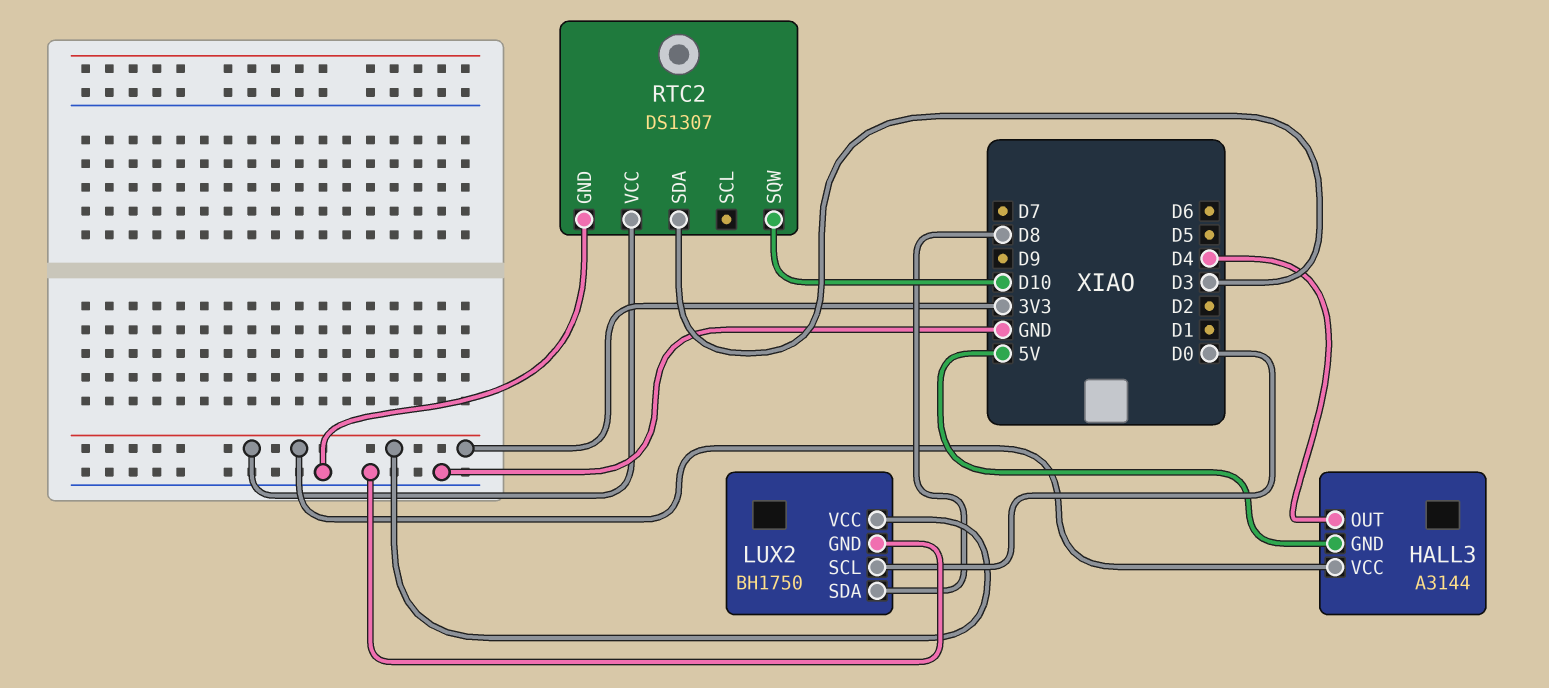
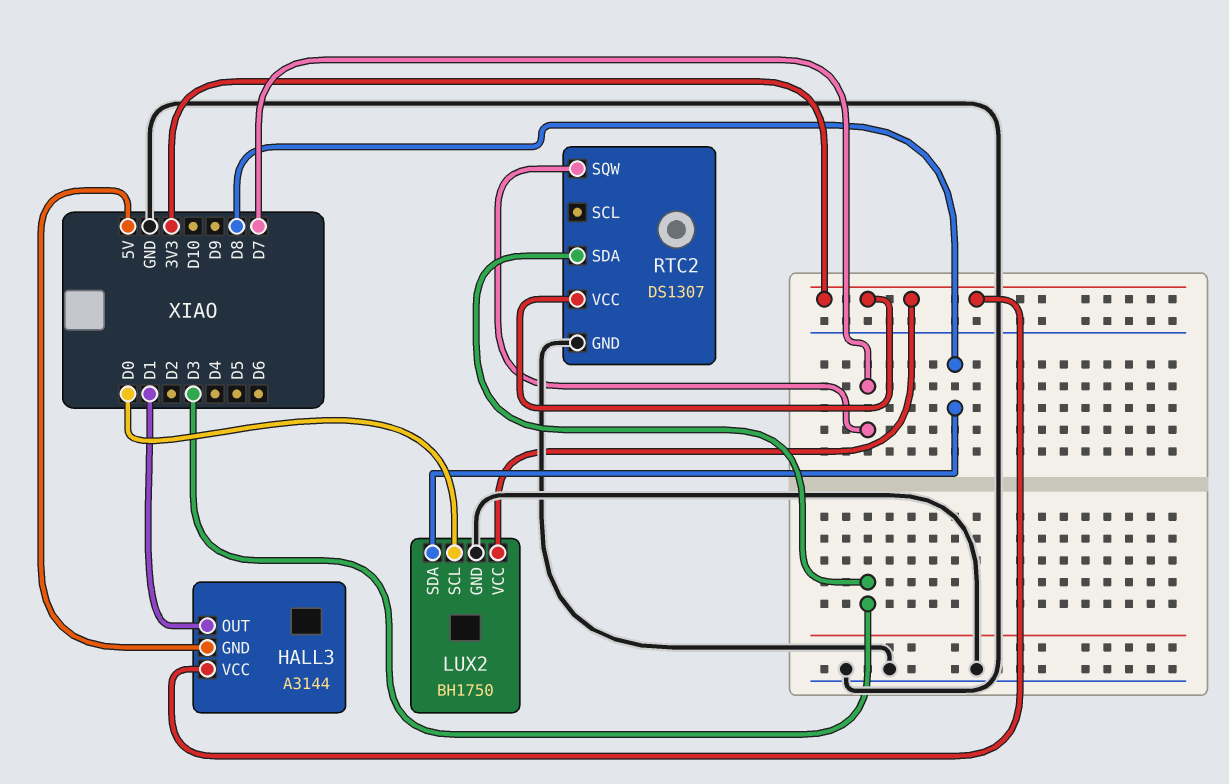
HALL3 pin OUT: D4 -> D1
RTC2 pin SQW: D10 -> D7

